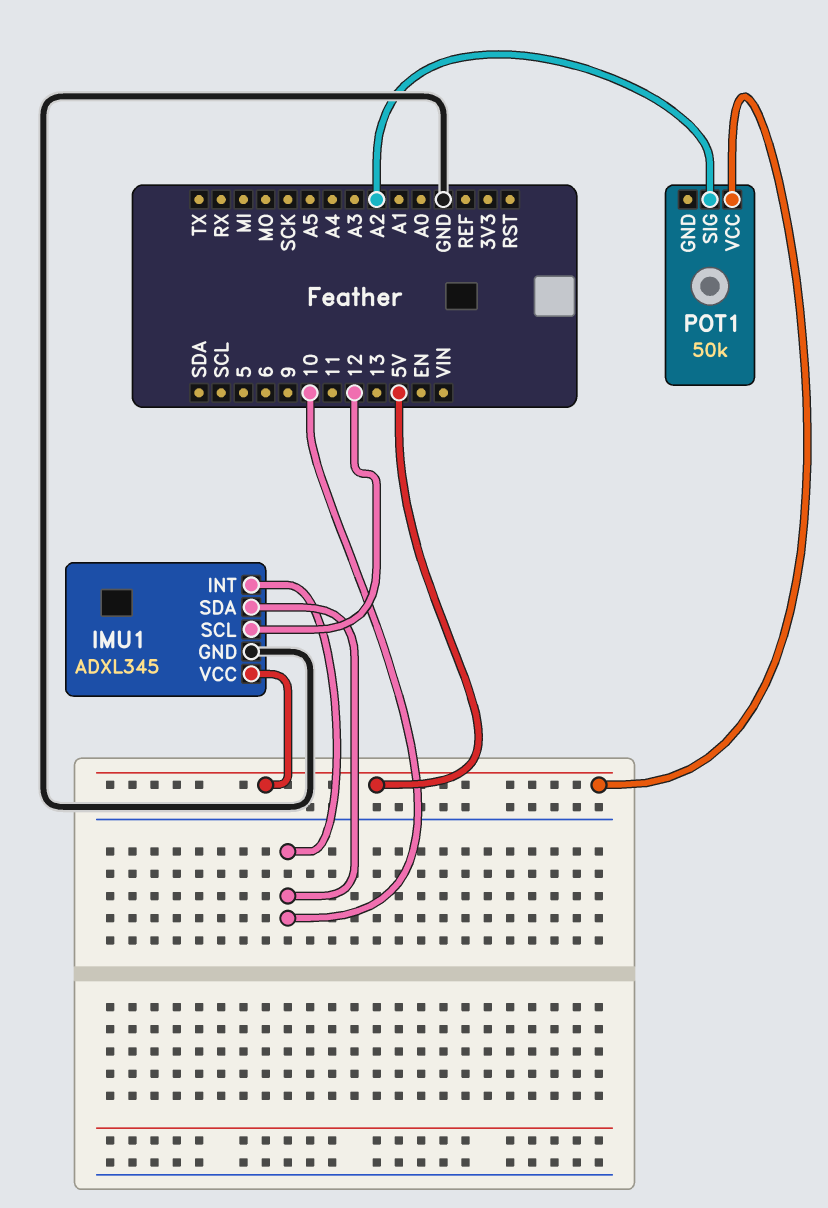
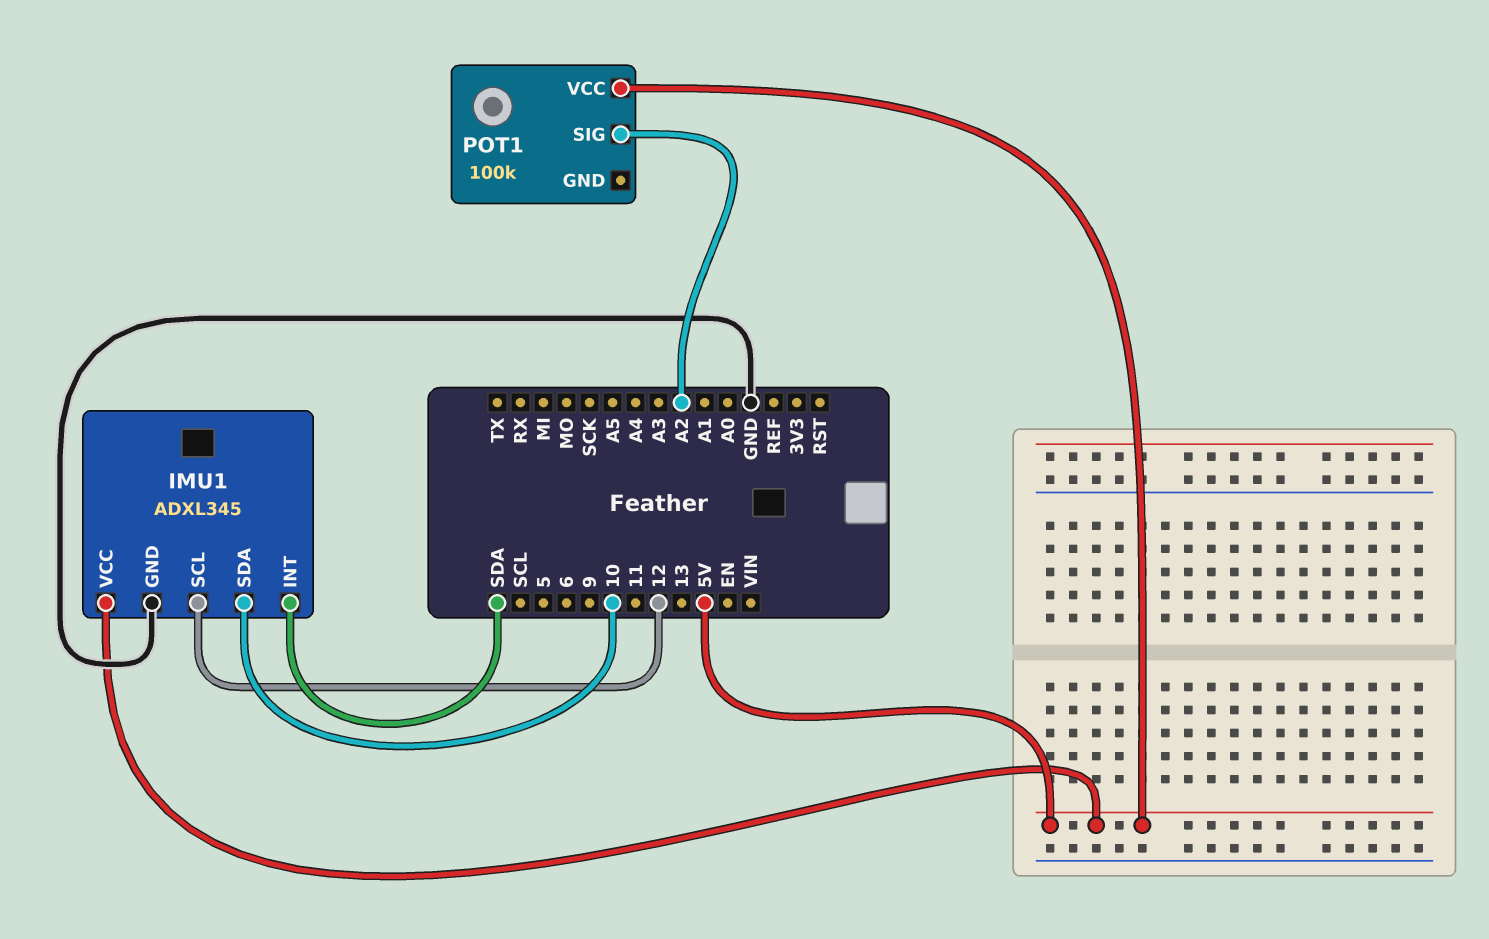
IMU1 pin INT: 10 -> SDA
POT1: 50k -> 100k

